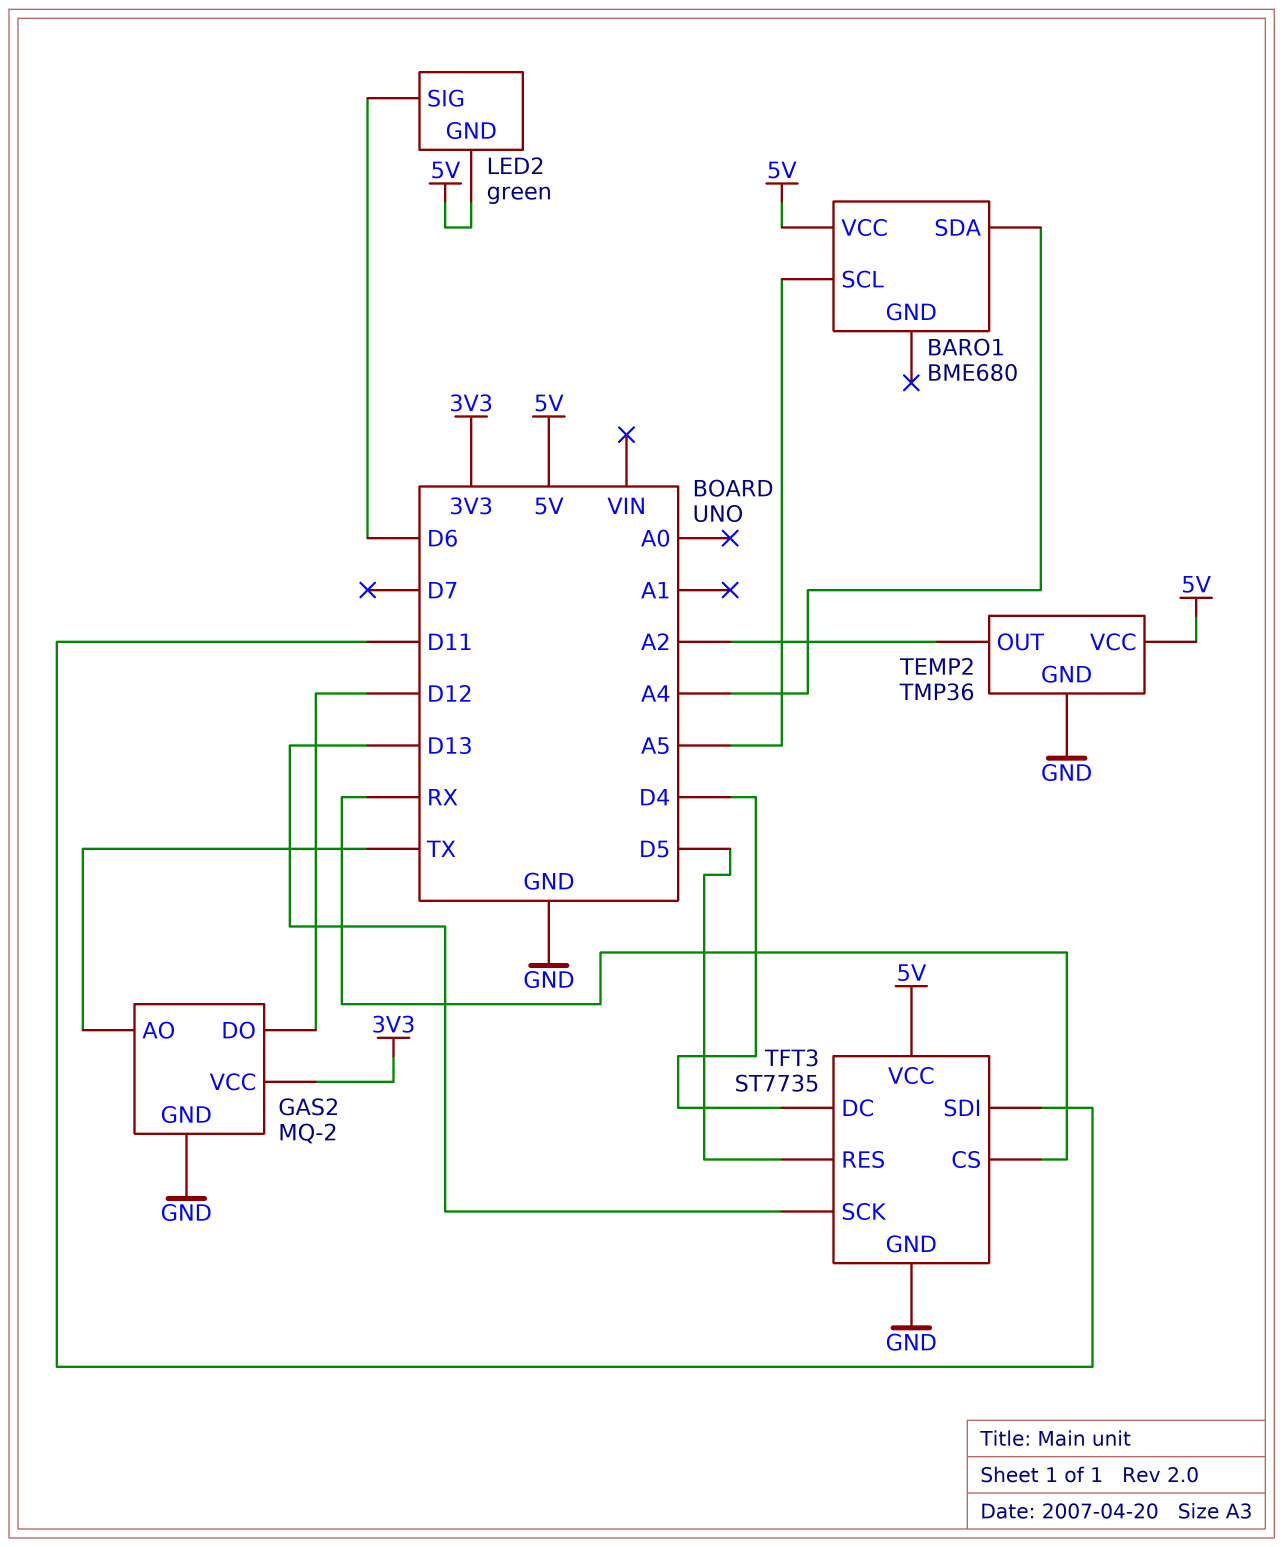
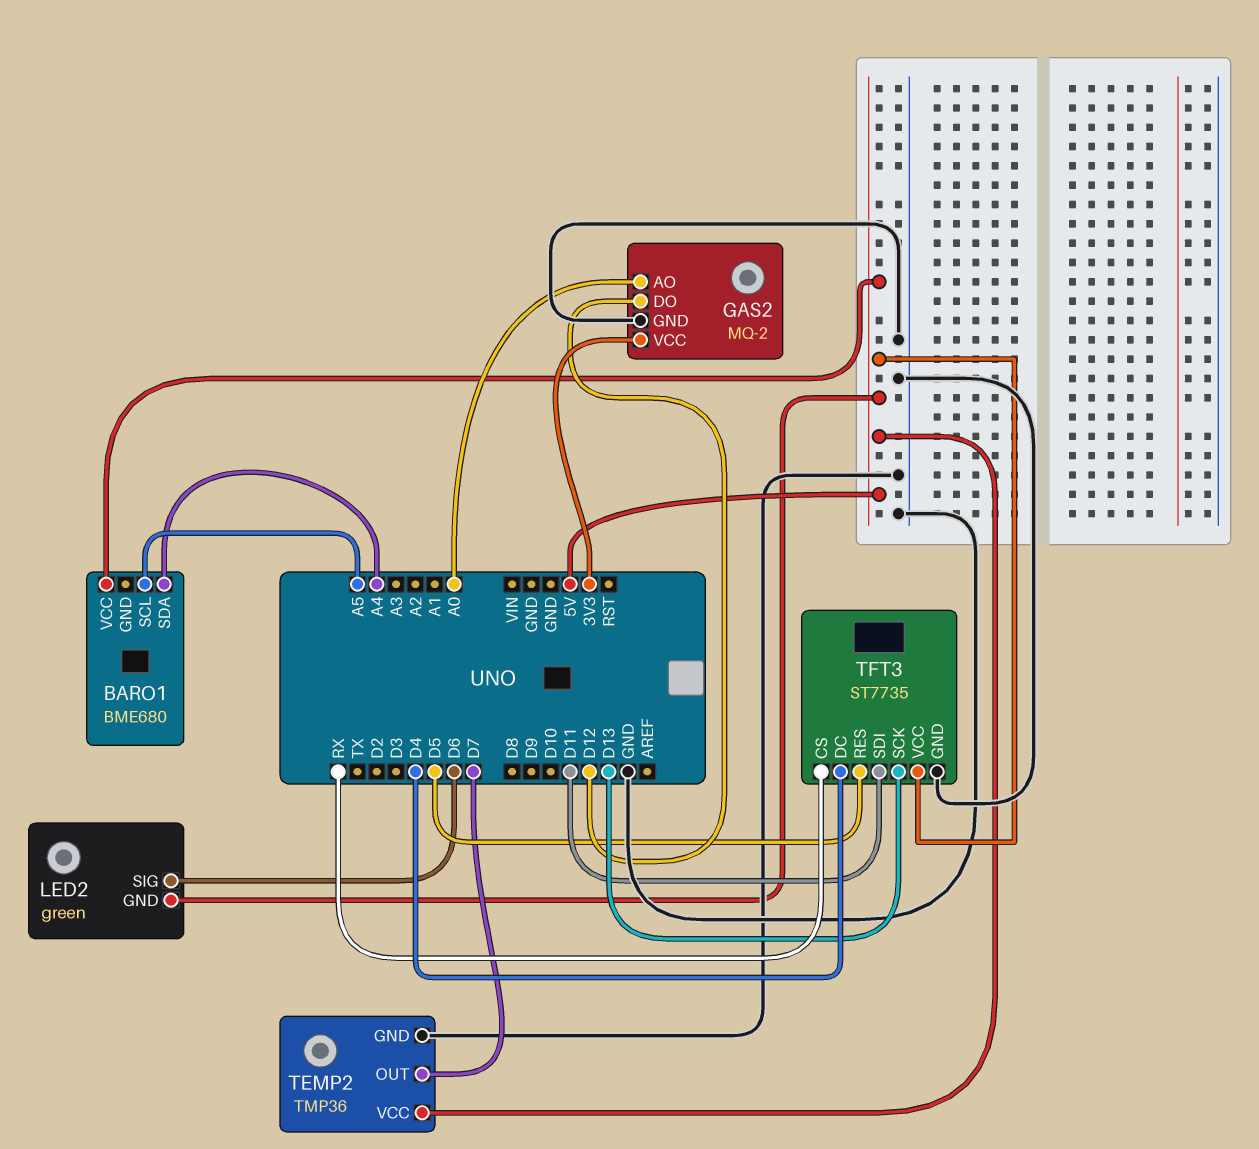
GAS2 pin AO: TX -> A0
TEMP2 pin OUT: A2 -> D7

